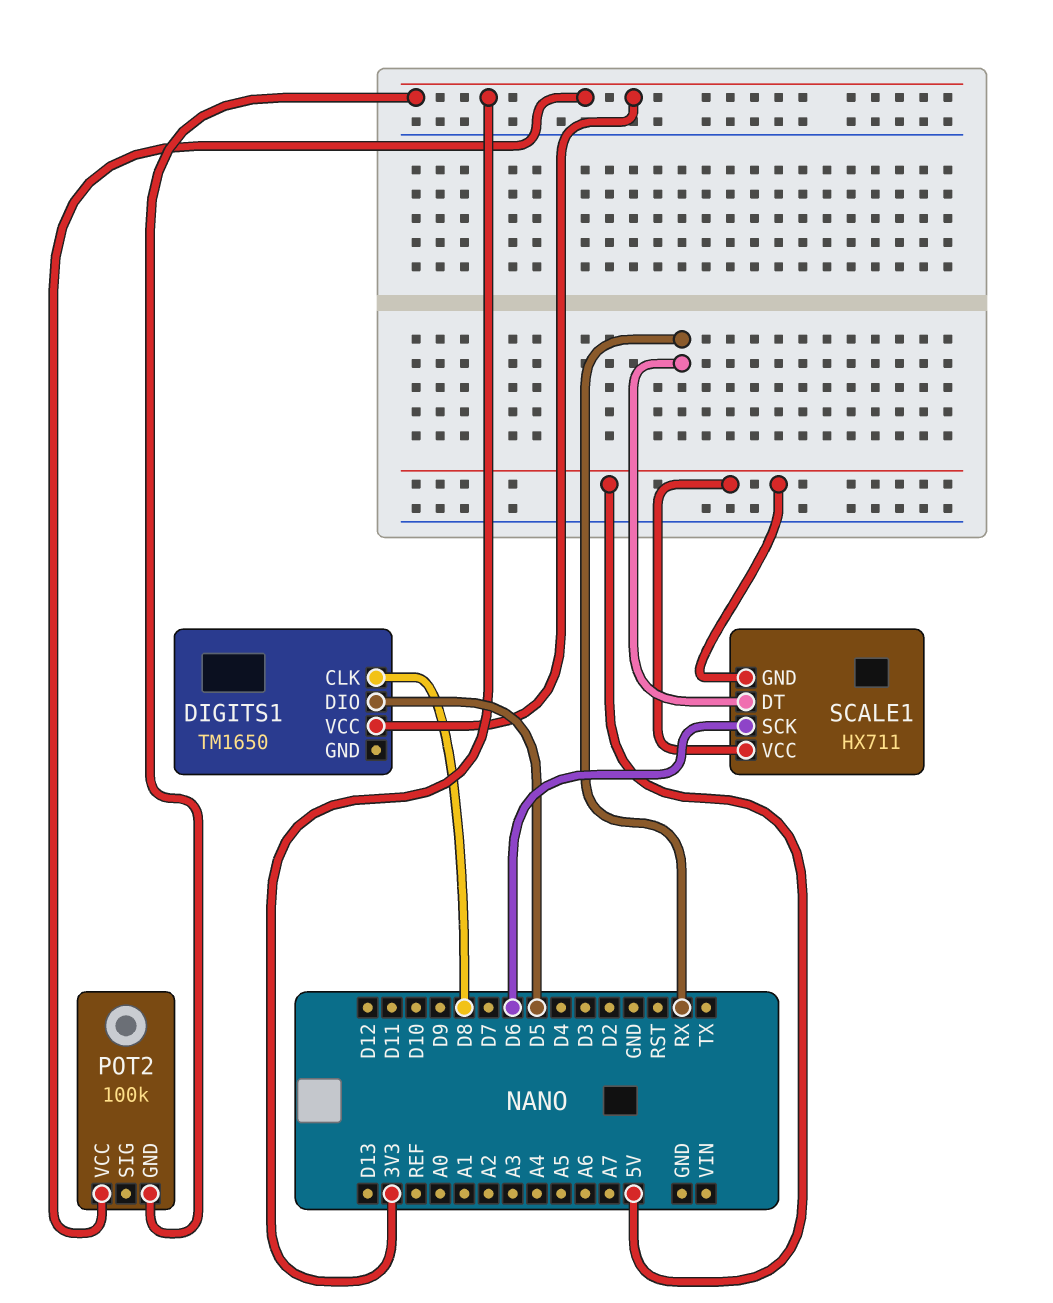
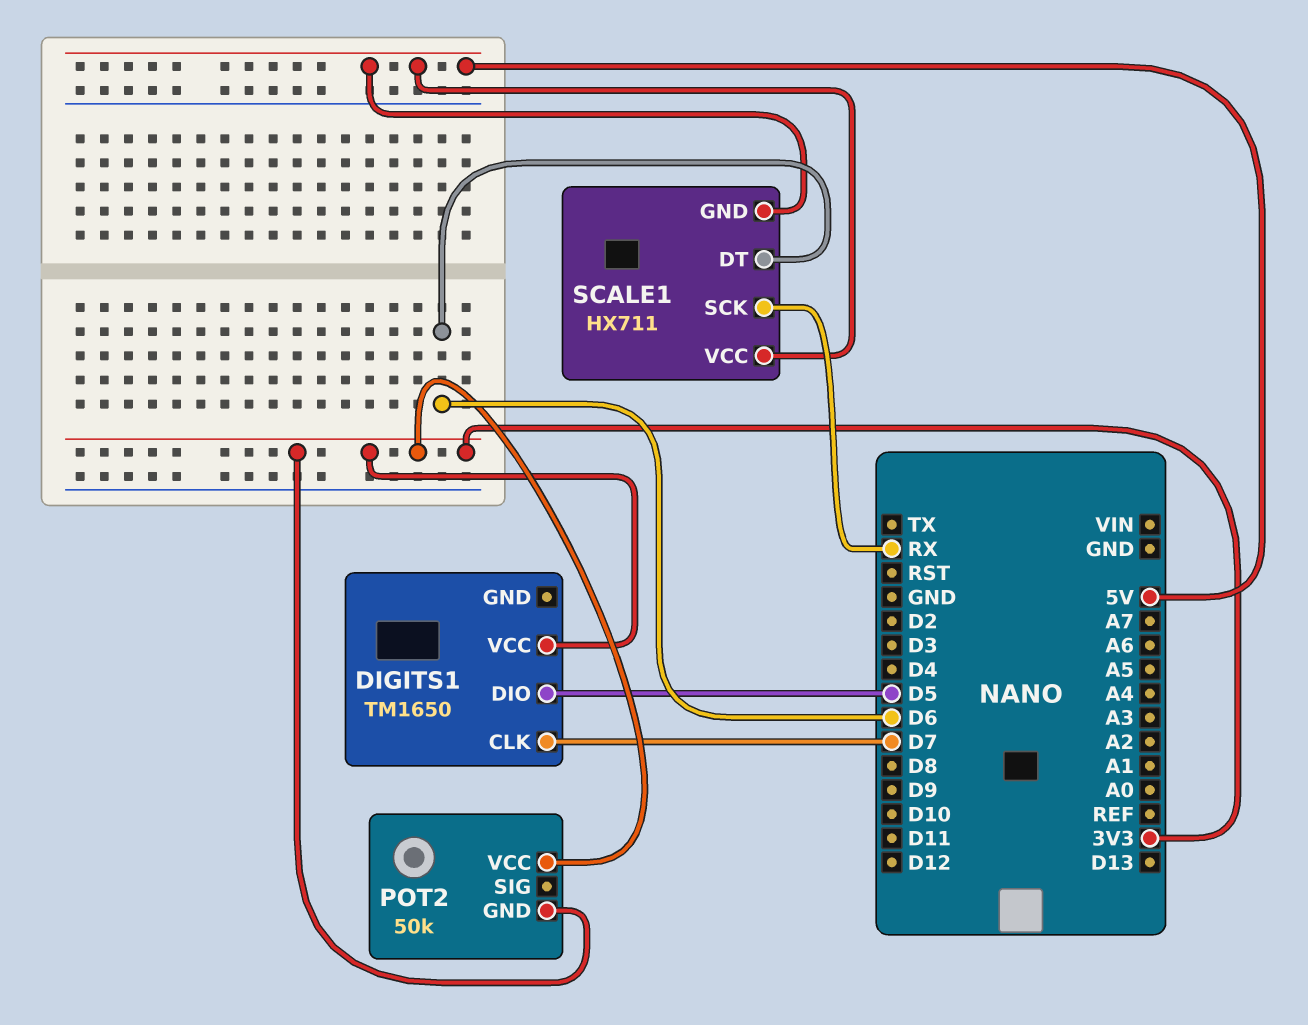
DIGITS1 pin CLK: D8 -> D7
POT2: 100k -> 50k
SCALE1 pin DT: RX -> D6
SCALE1 pin SCK: D6 -> RX

